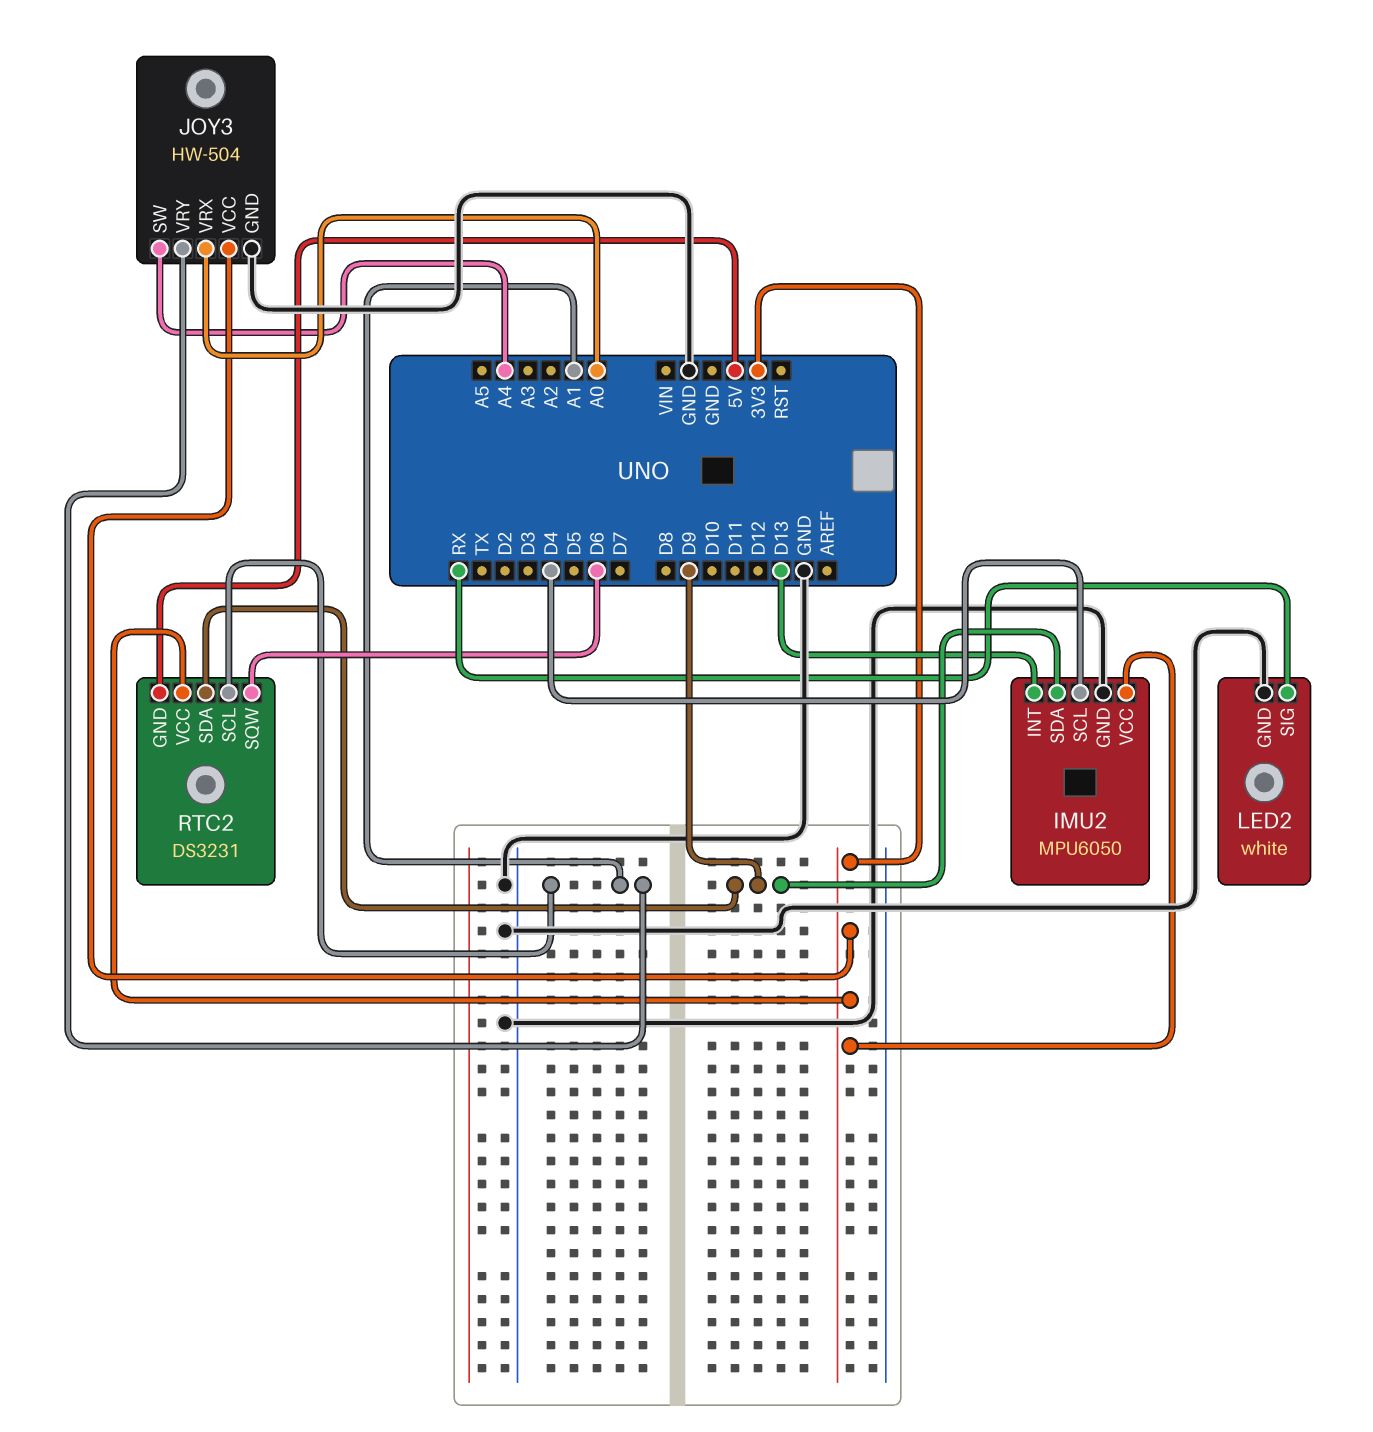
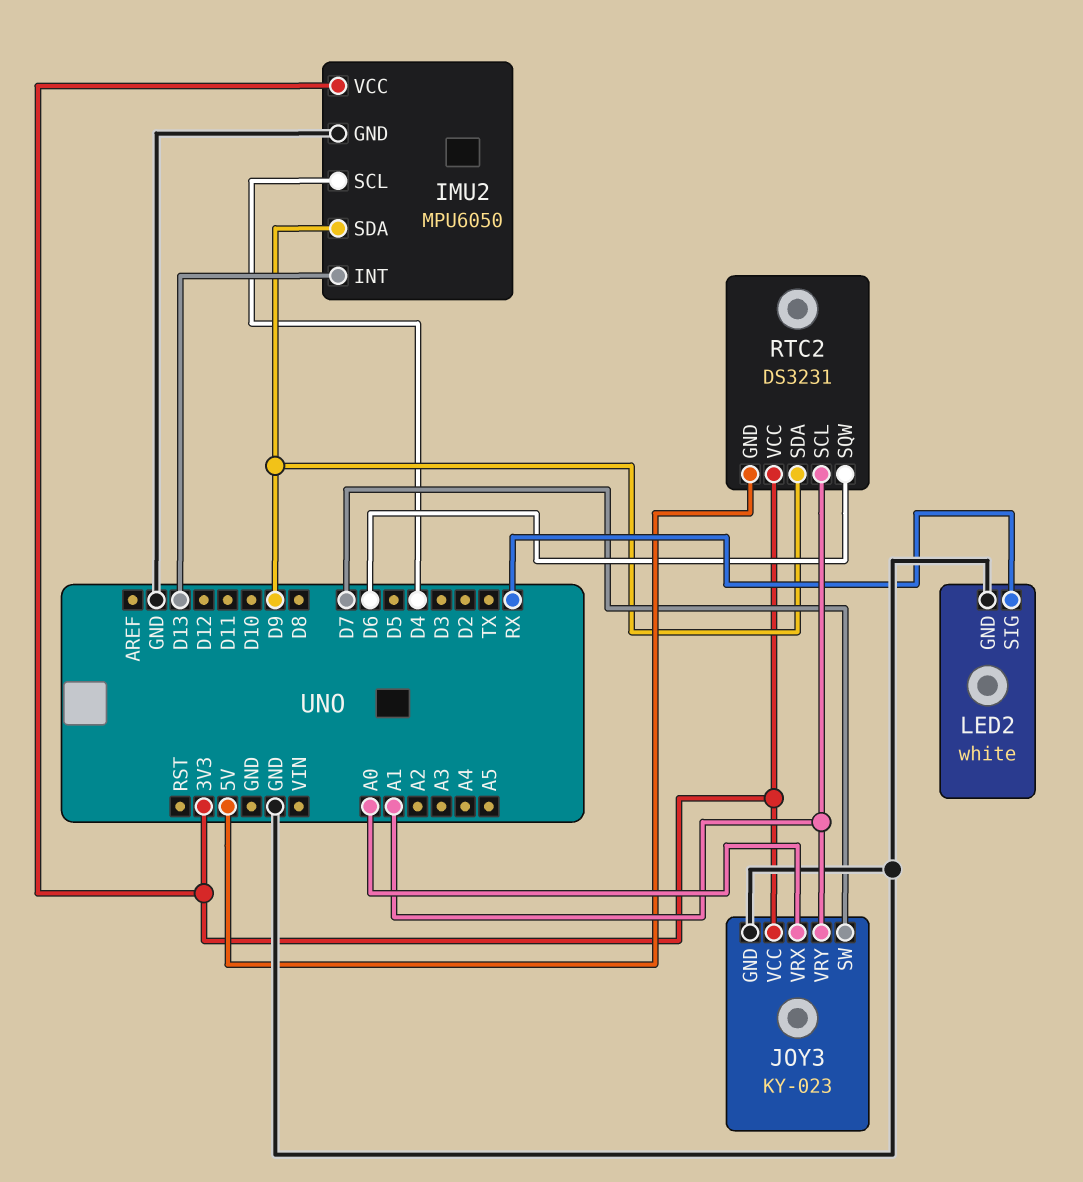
JOY3: HW-504 -> KY-023
JOY3 pin SW: A4 -> D7

